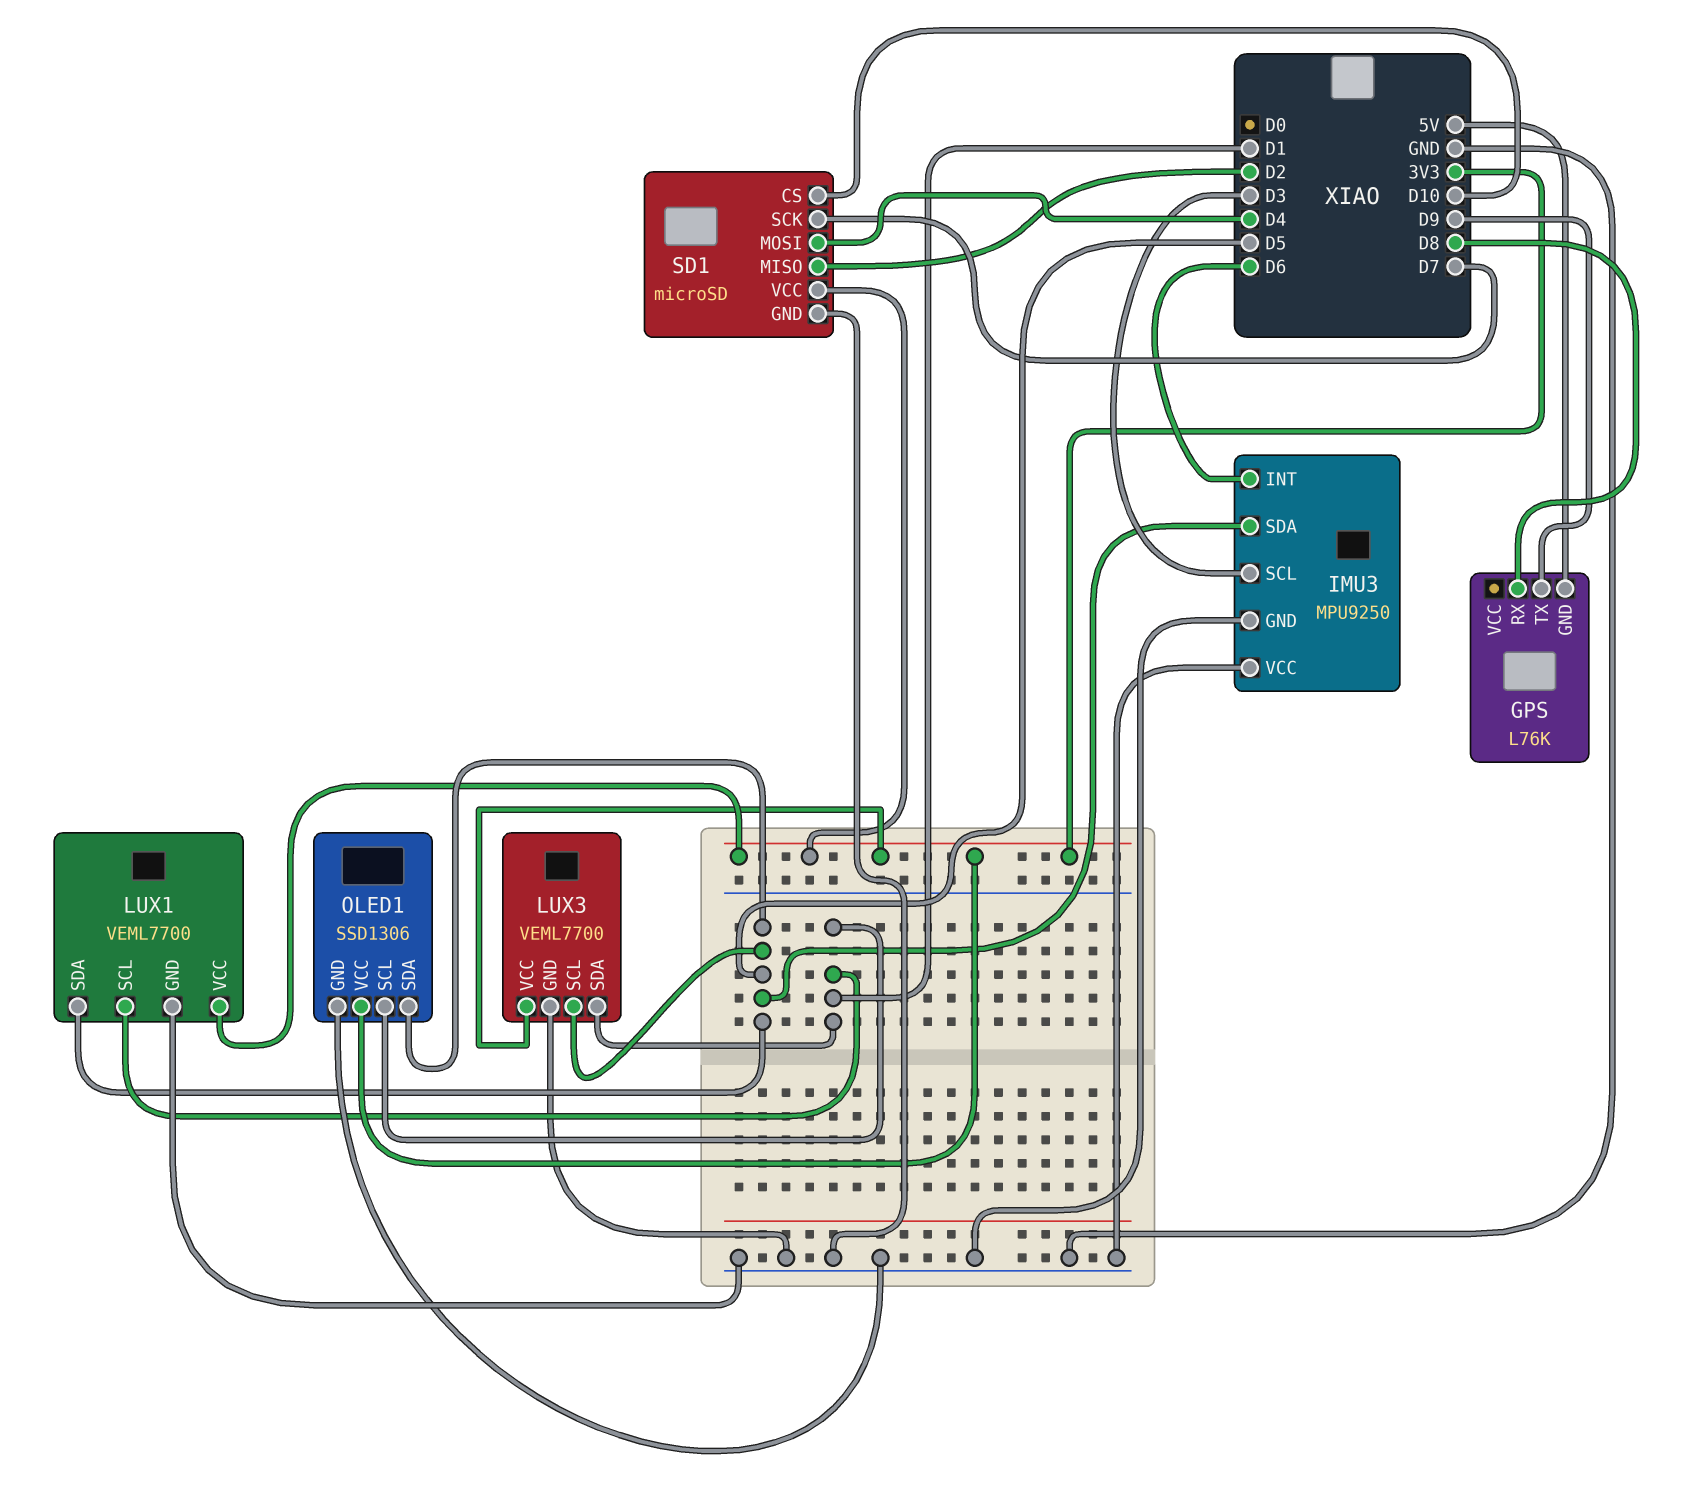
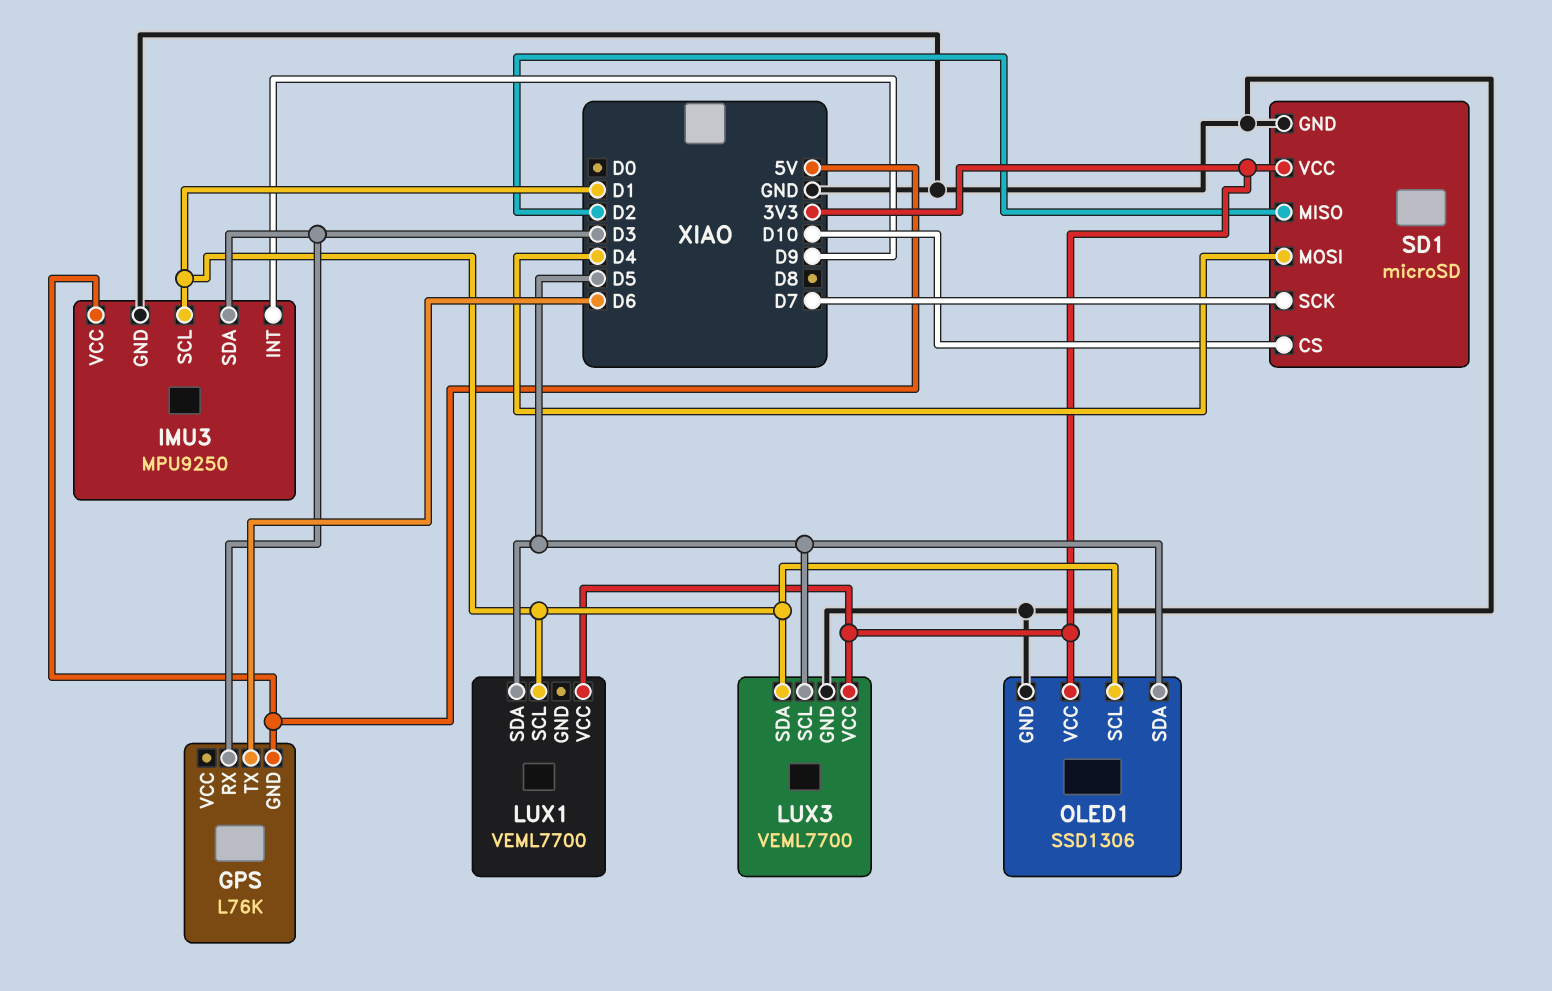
GPS pin RX: D8 -> D3
GPS pin TX: D9 -> D6
IMU3 pin INT: D6 -> D9
IMU3 pin SCL: D3 -> D1
IMU3 pin SDA: D5 -> D3
IMU3 pin VCC: GND -> 5V
LUX1 pin GND: GND -> none

